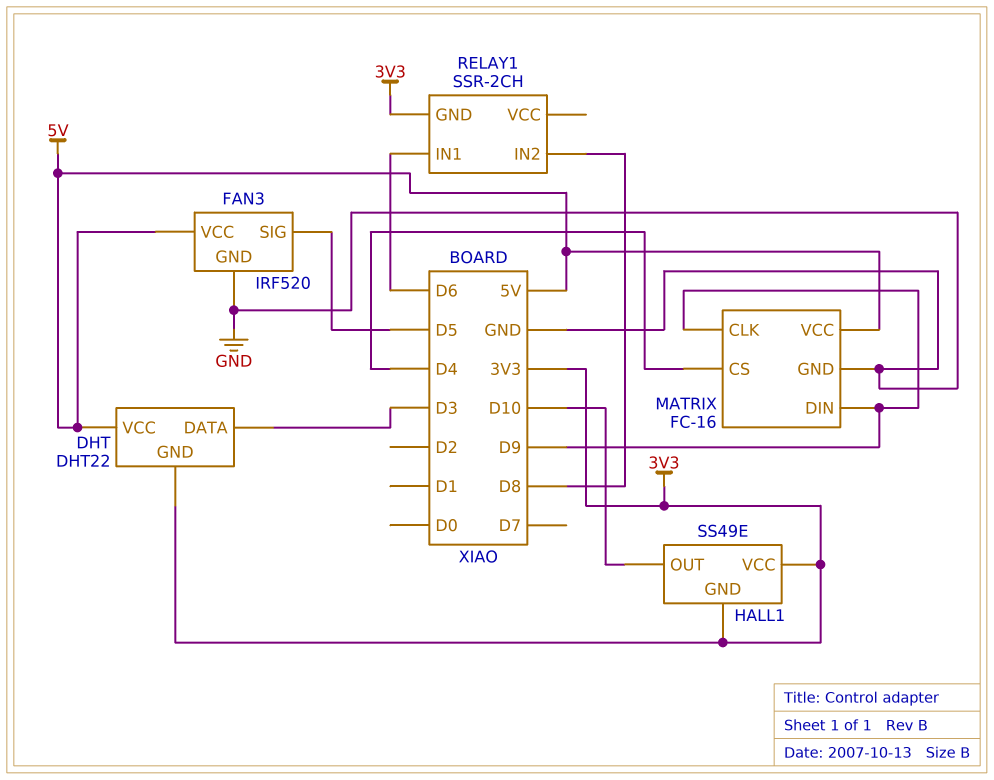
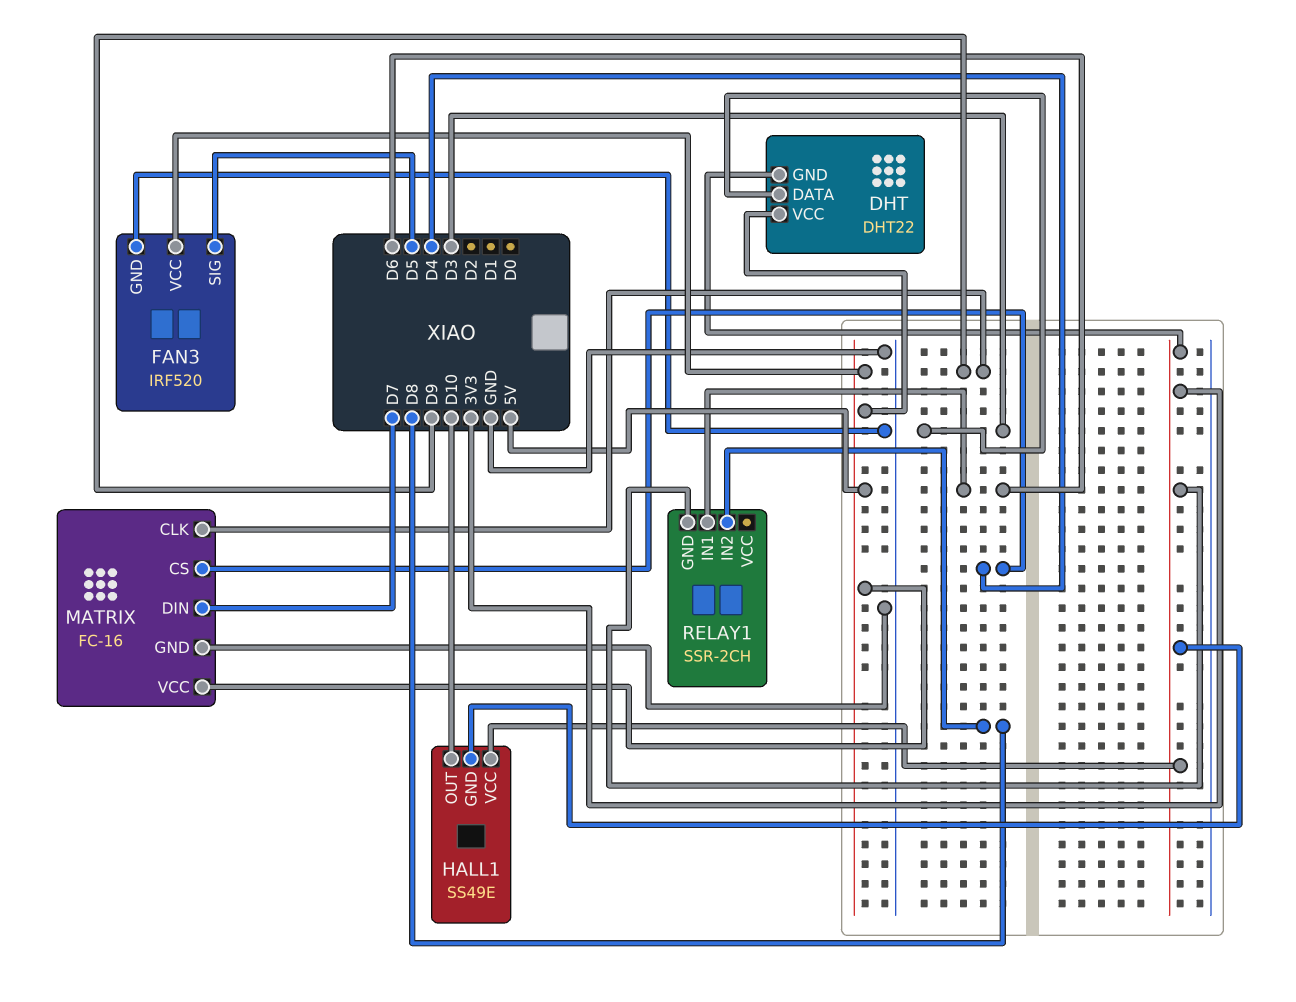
MATRIX pin DIN: D9 -> D7

